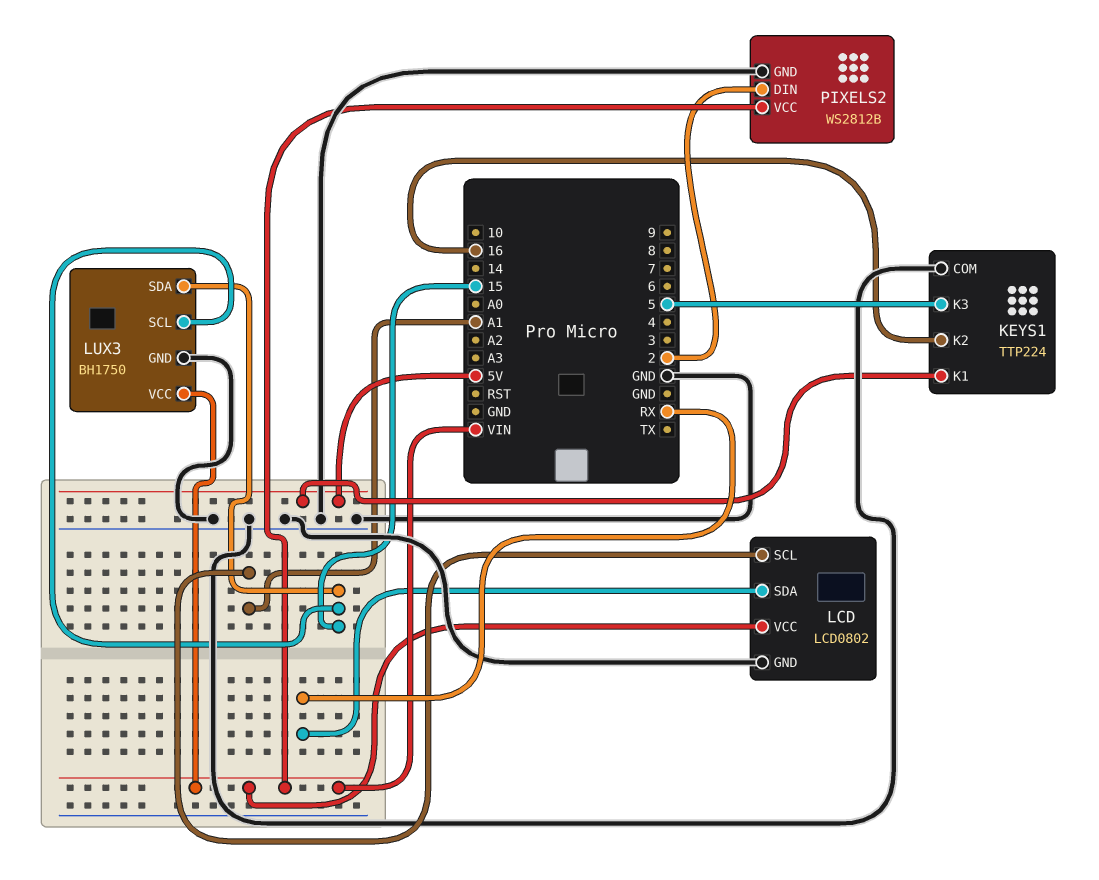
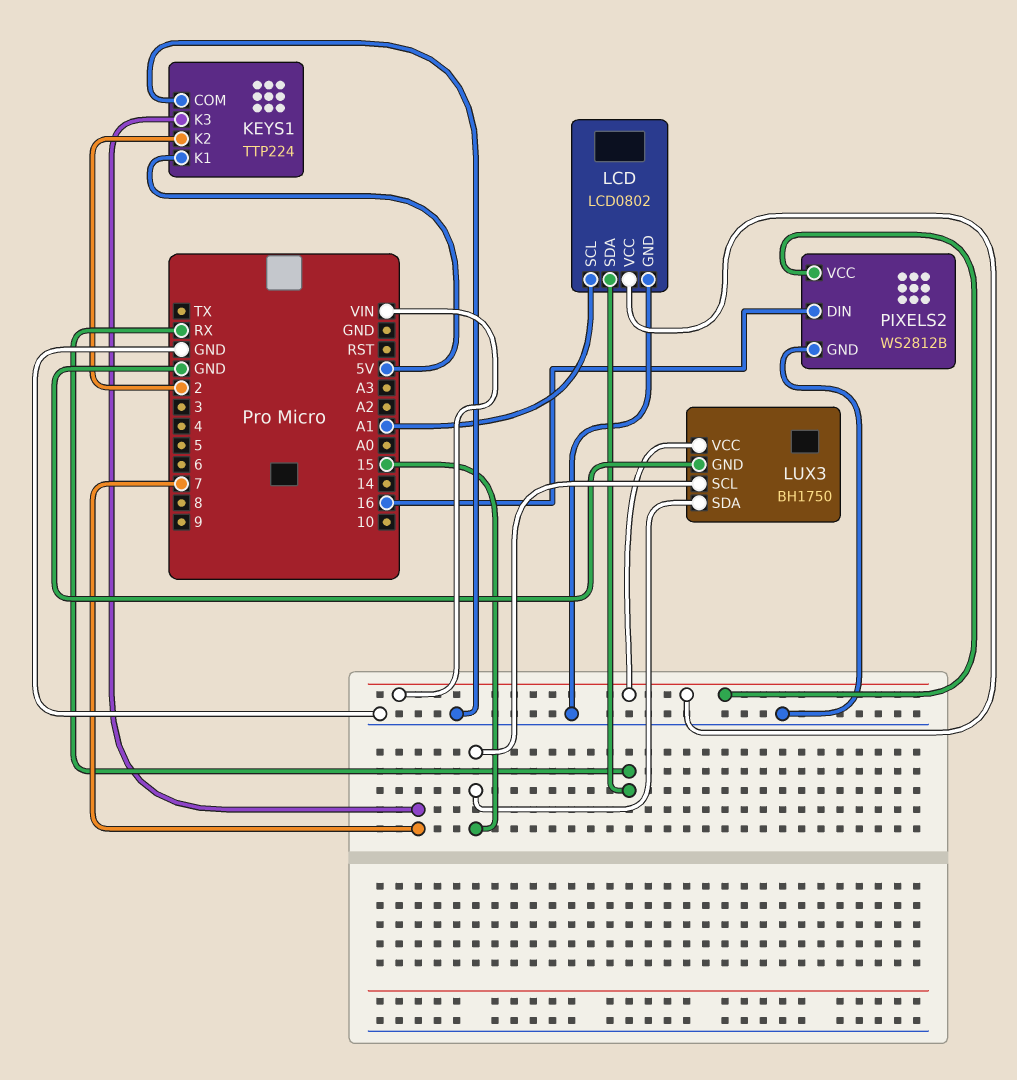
KEYS1 pin K2: 16 -> 2
KEYS1 pin K3: 5 -> 7
PIXELS2 pin DIN: 2 -> 16

